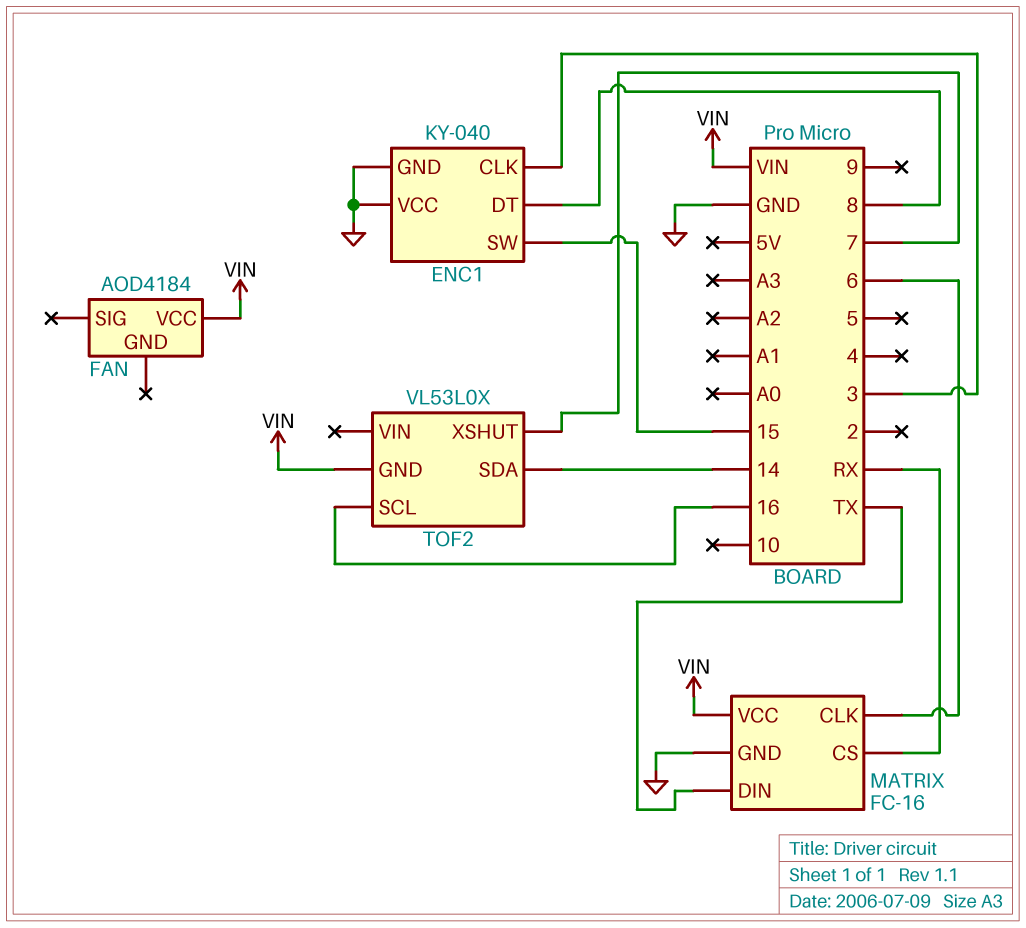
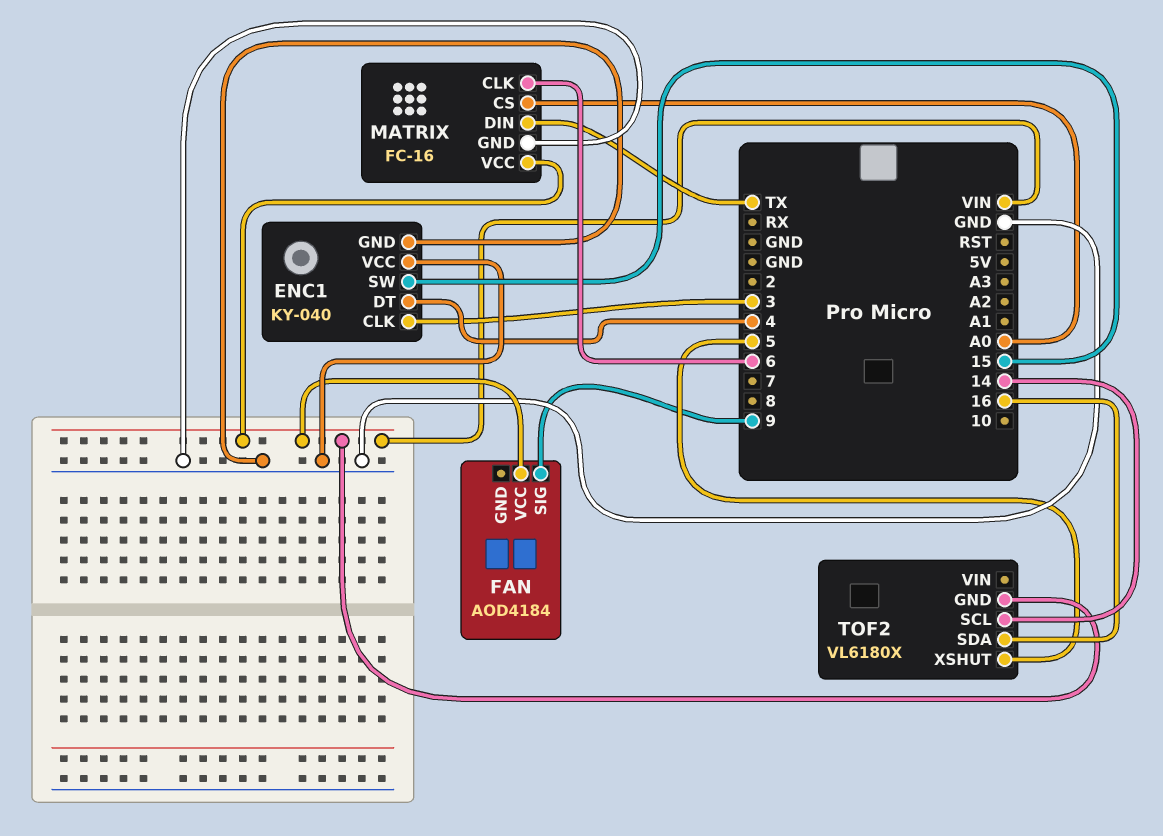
ENC1 pin DT: 8 -> 4
FAN pin SIG: none -> 9
MATRIX pin CS: RX -> A0
TOF2: VL53L0X -> VL6180X
TOF2 pin SCL: 16 -> 14
TOF2 pin SDA: 14 -> 16
TOF2 pin XSHUT: 7 -> 5

